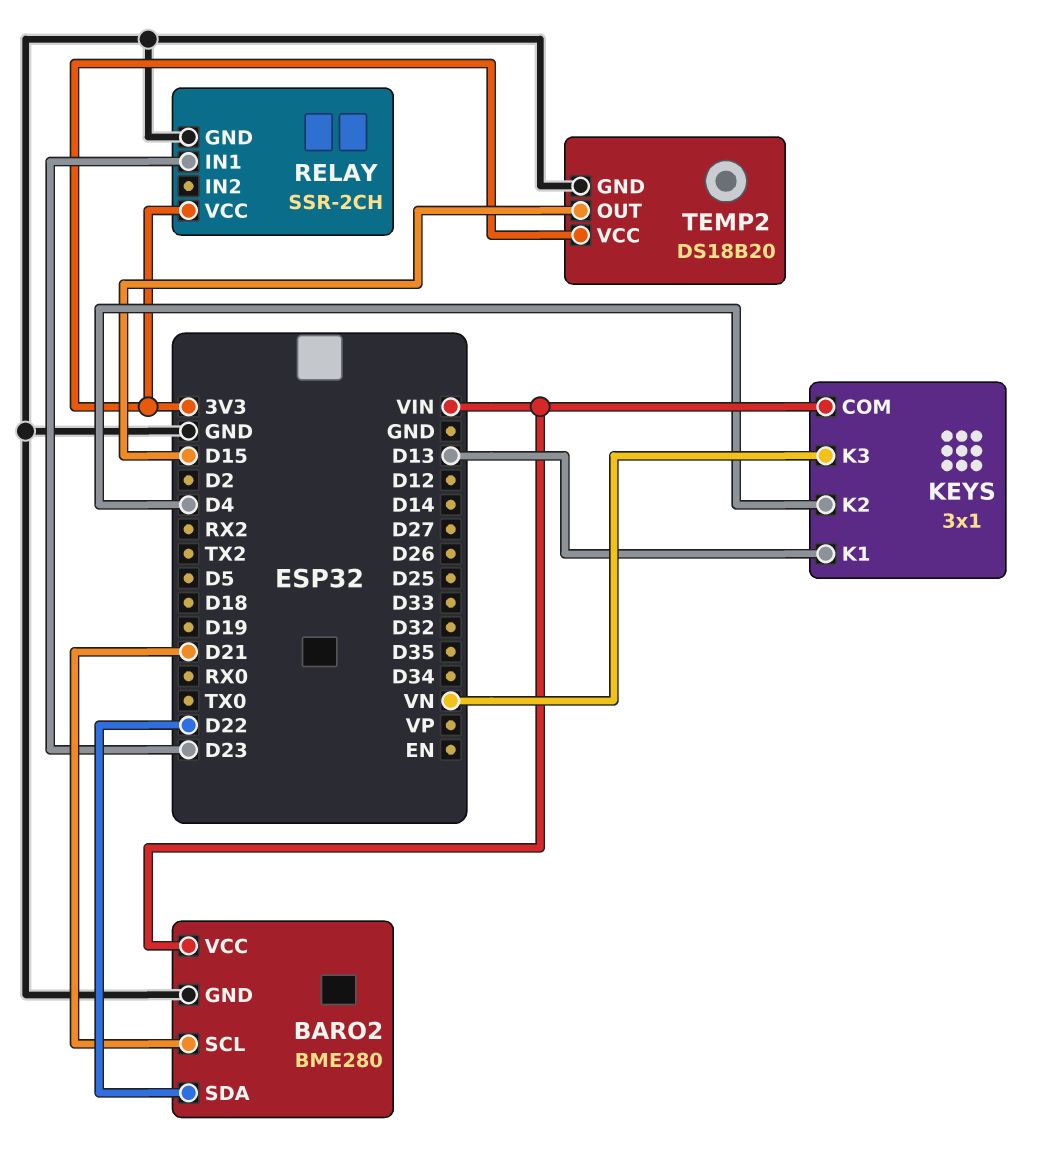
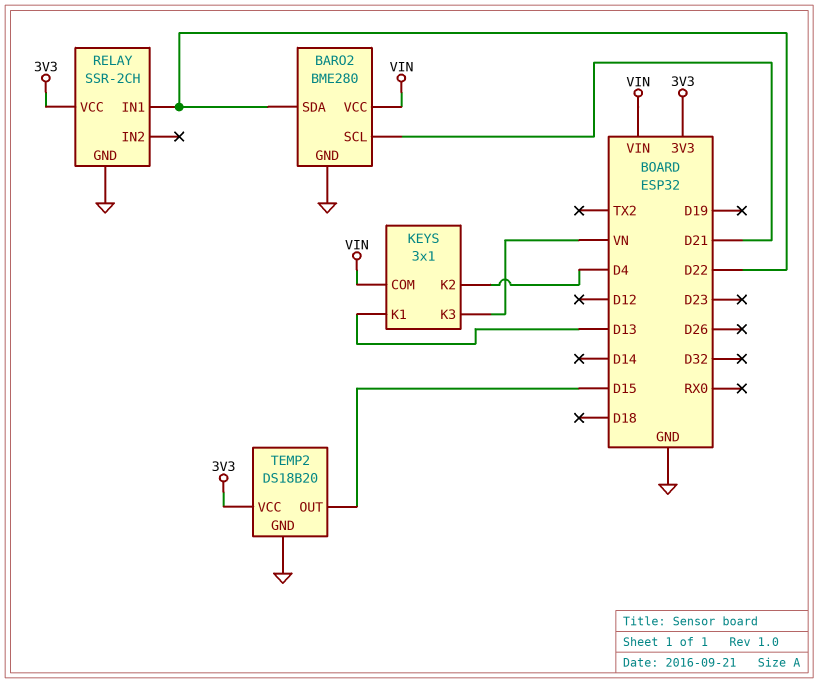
RELAY pin IN1: D23 -> D22

